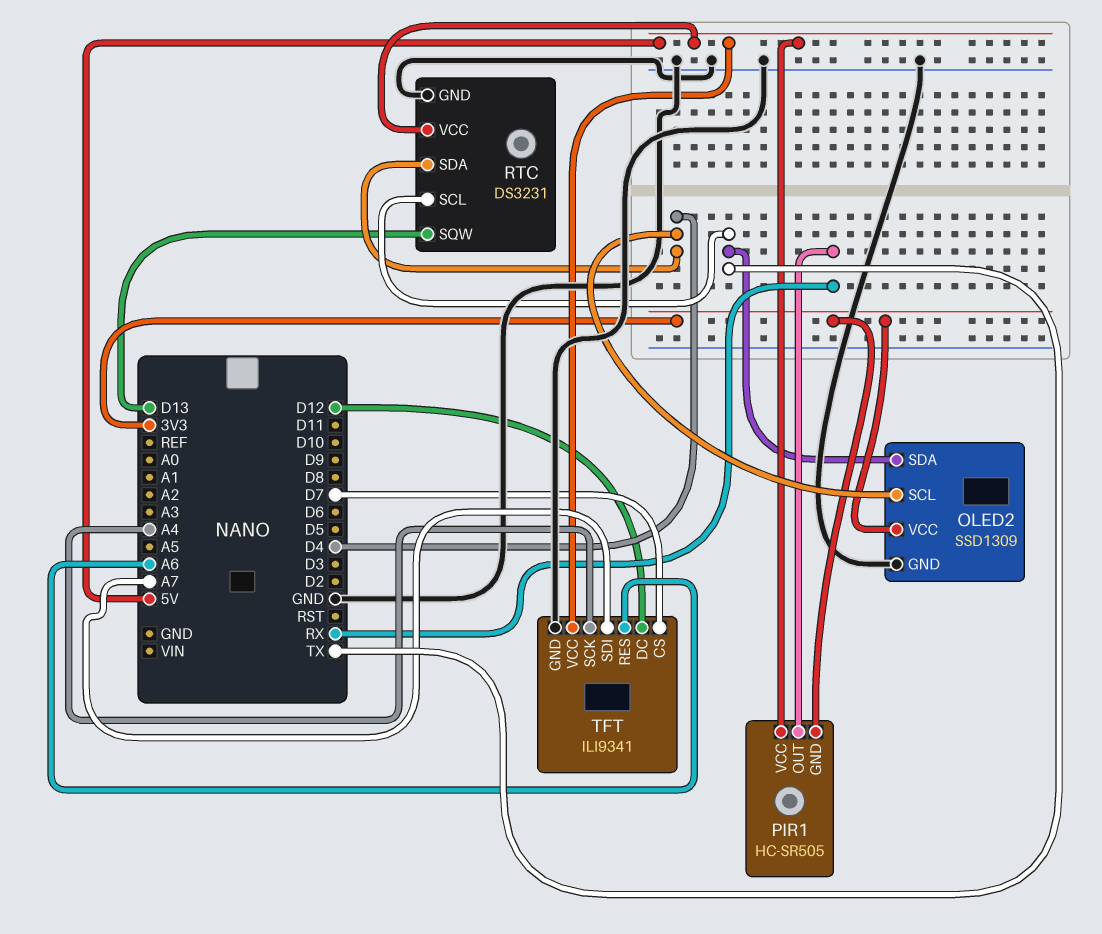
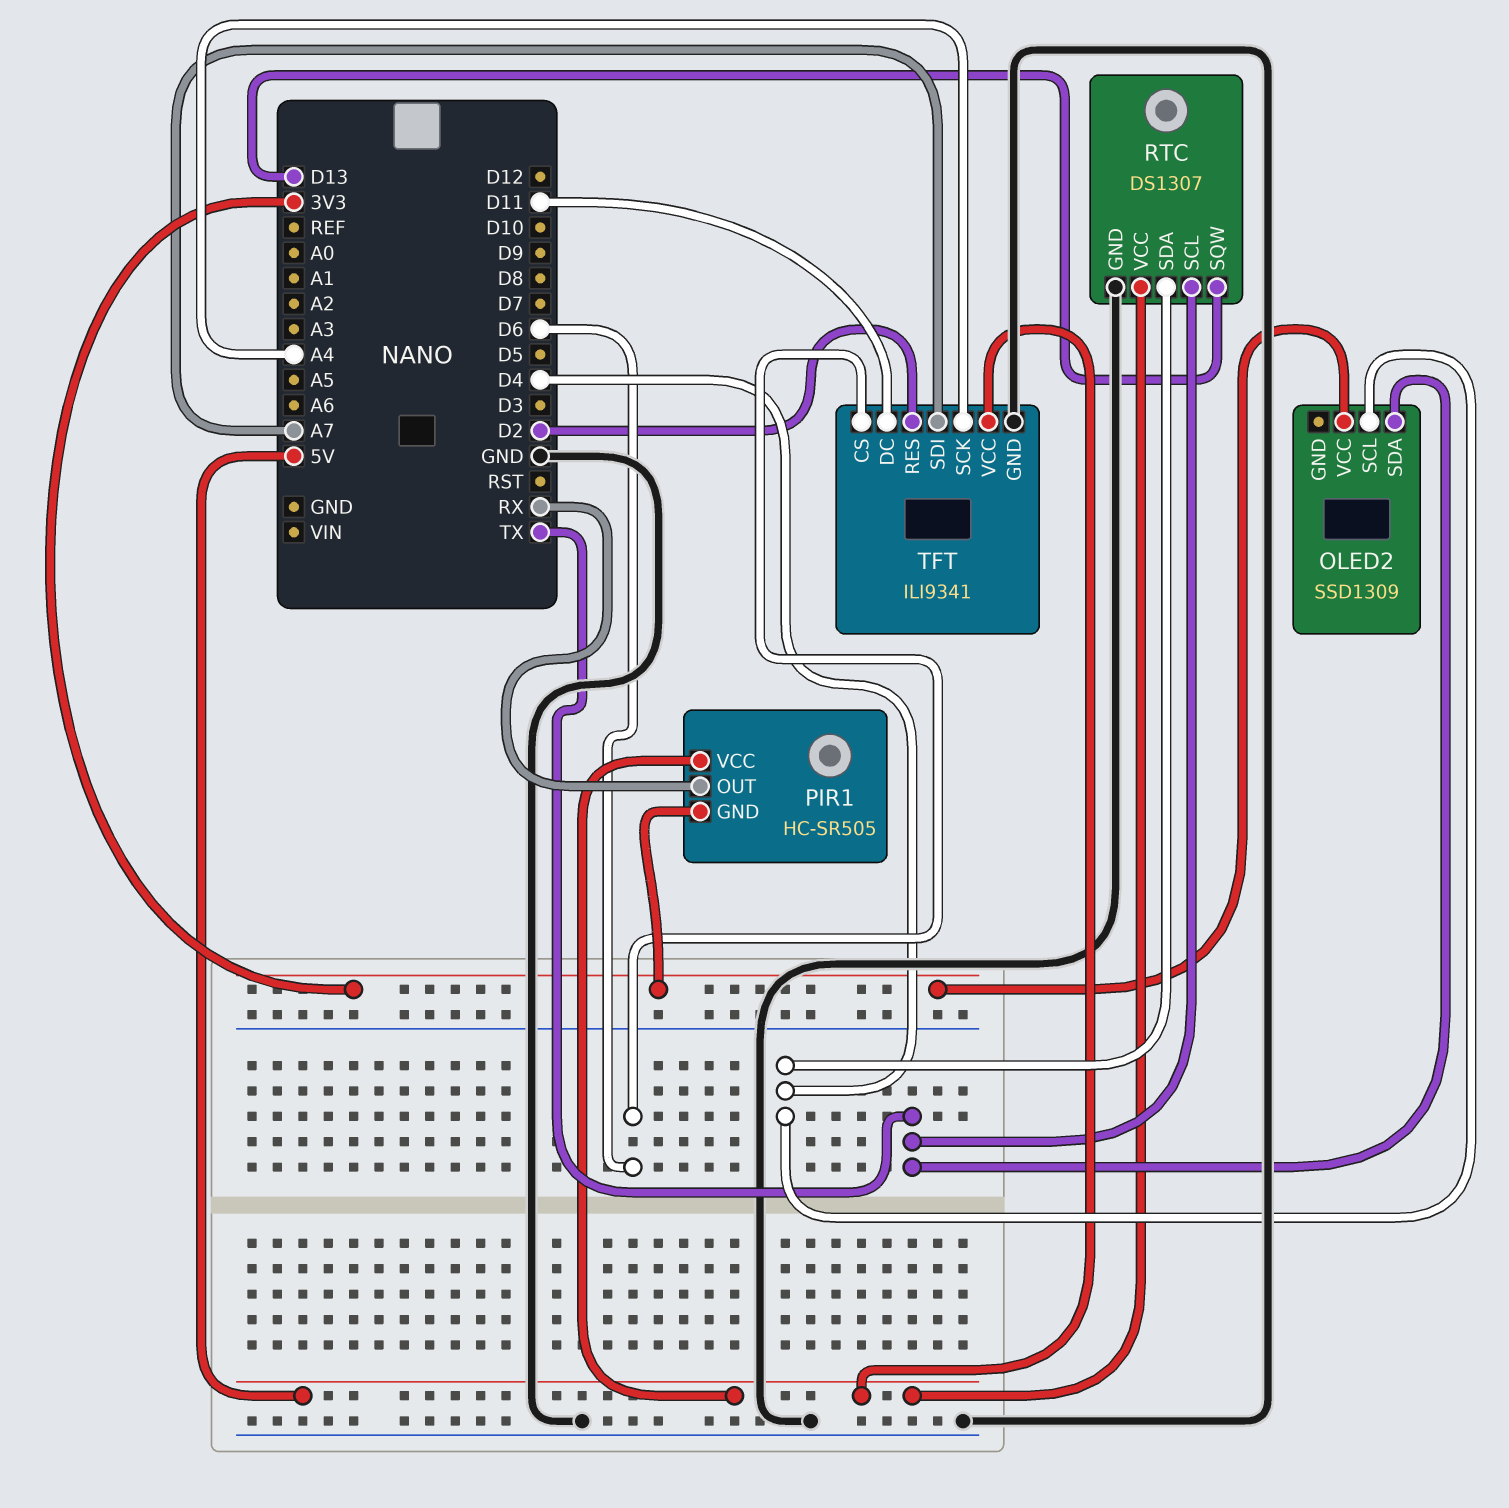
OLED2 pin GND: GND -> none
RTC: DS3231 -> DS1307
TFT pin CS: D7 -> D6
TFT pin DC: D12 -> D11
TFT pin RES: A6 -> D2

